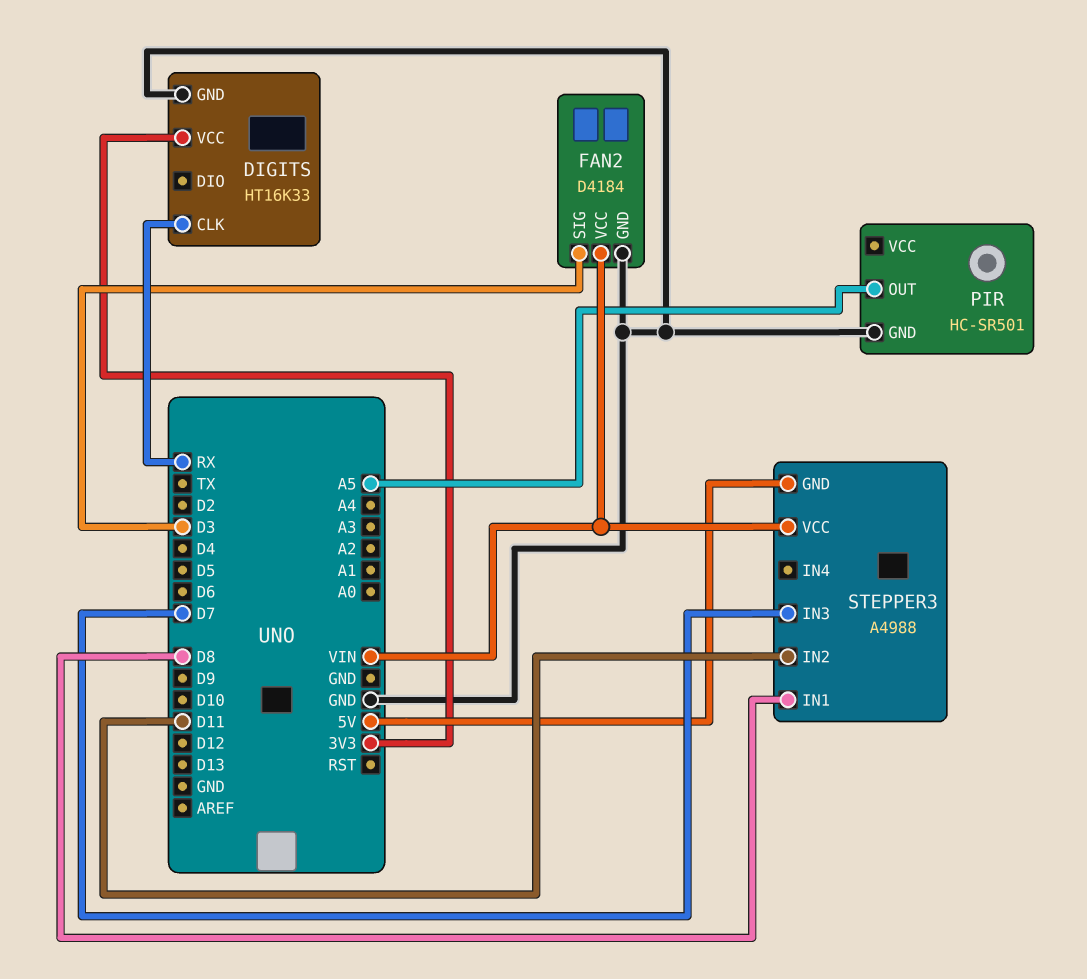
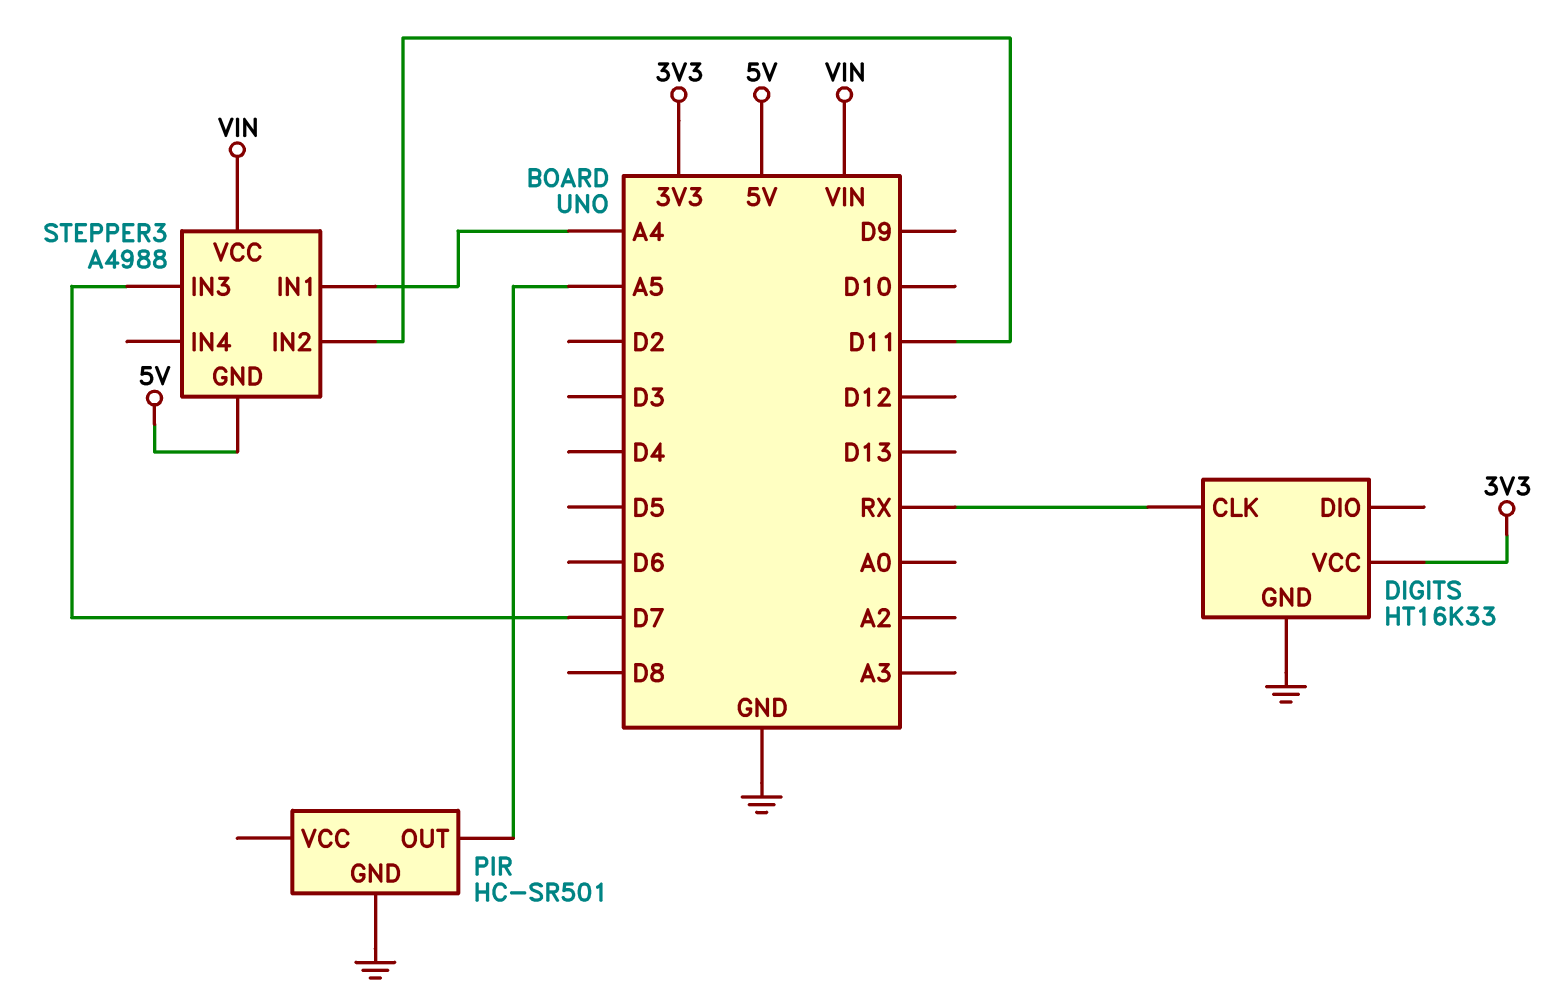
FAN2: D4184 -> none
FAN2 pin GND: GND -> none
FAN2 pin SIG: D3 -> none
FAN2 pin VCC: VIN -> none
STEPPER3 pin IN1: D8 -> A4

